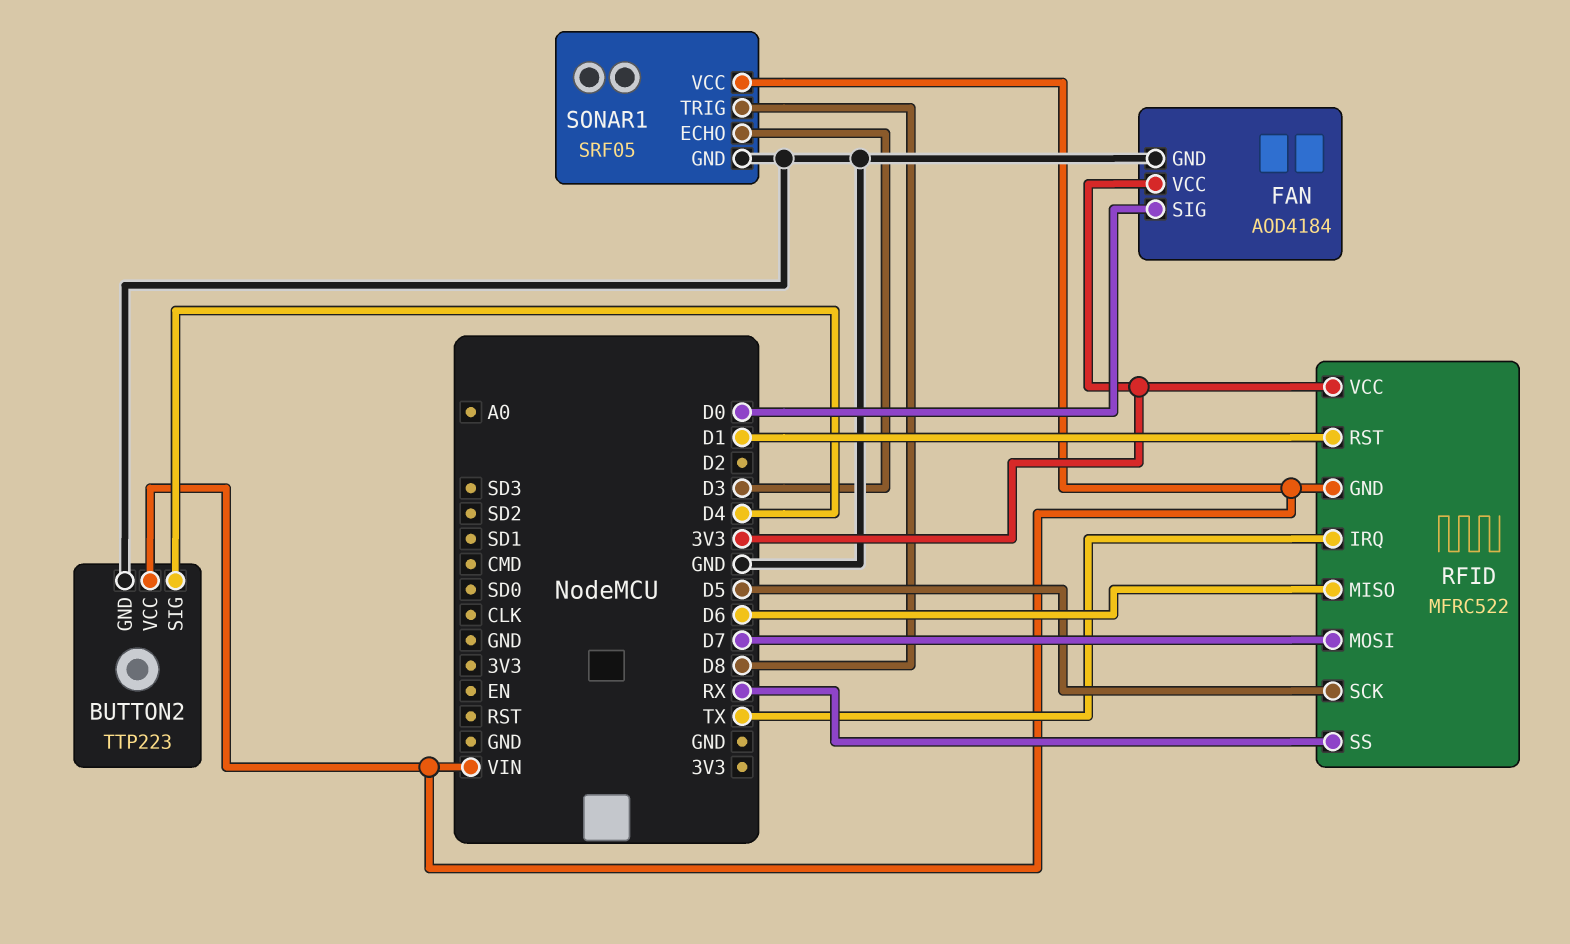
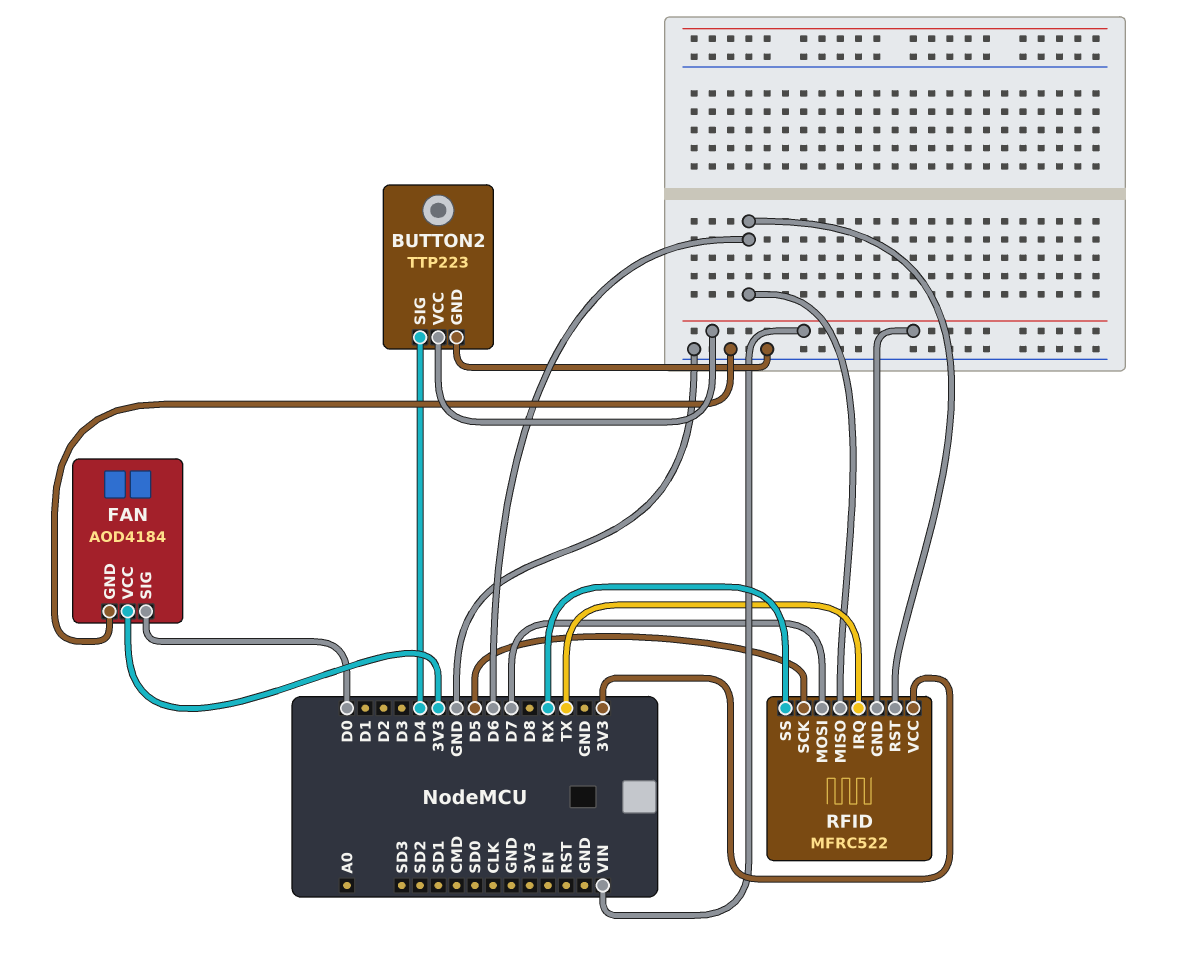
RFID pin RST: D1 -> D6
SONAR1: SRF05 -> none
SONAR1 pin ECHO: D3 -> none
SONAR1 pin GND: GND -> none
SONAR1 pin TRIG: D8 -> none
SONAR1 pin VCC: VIN -> none

